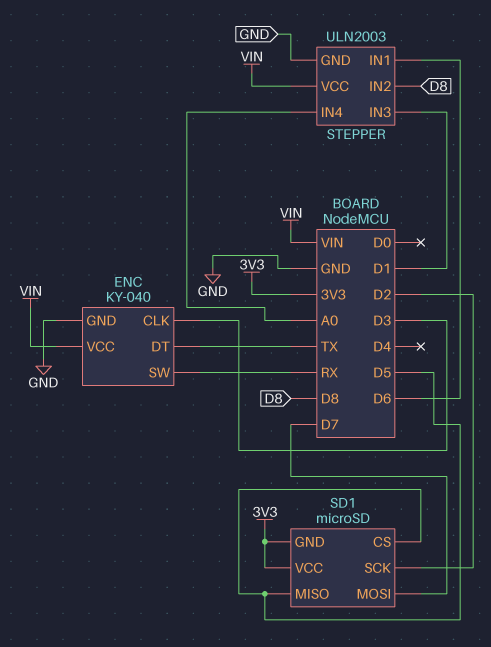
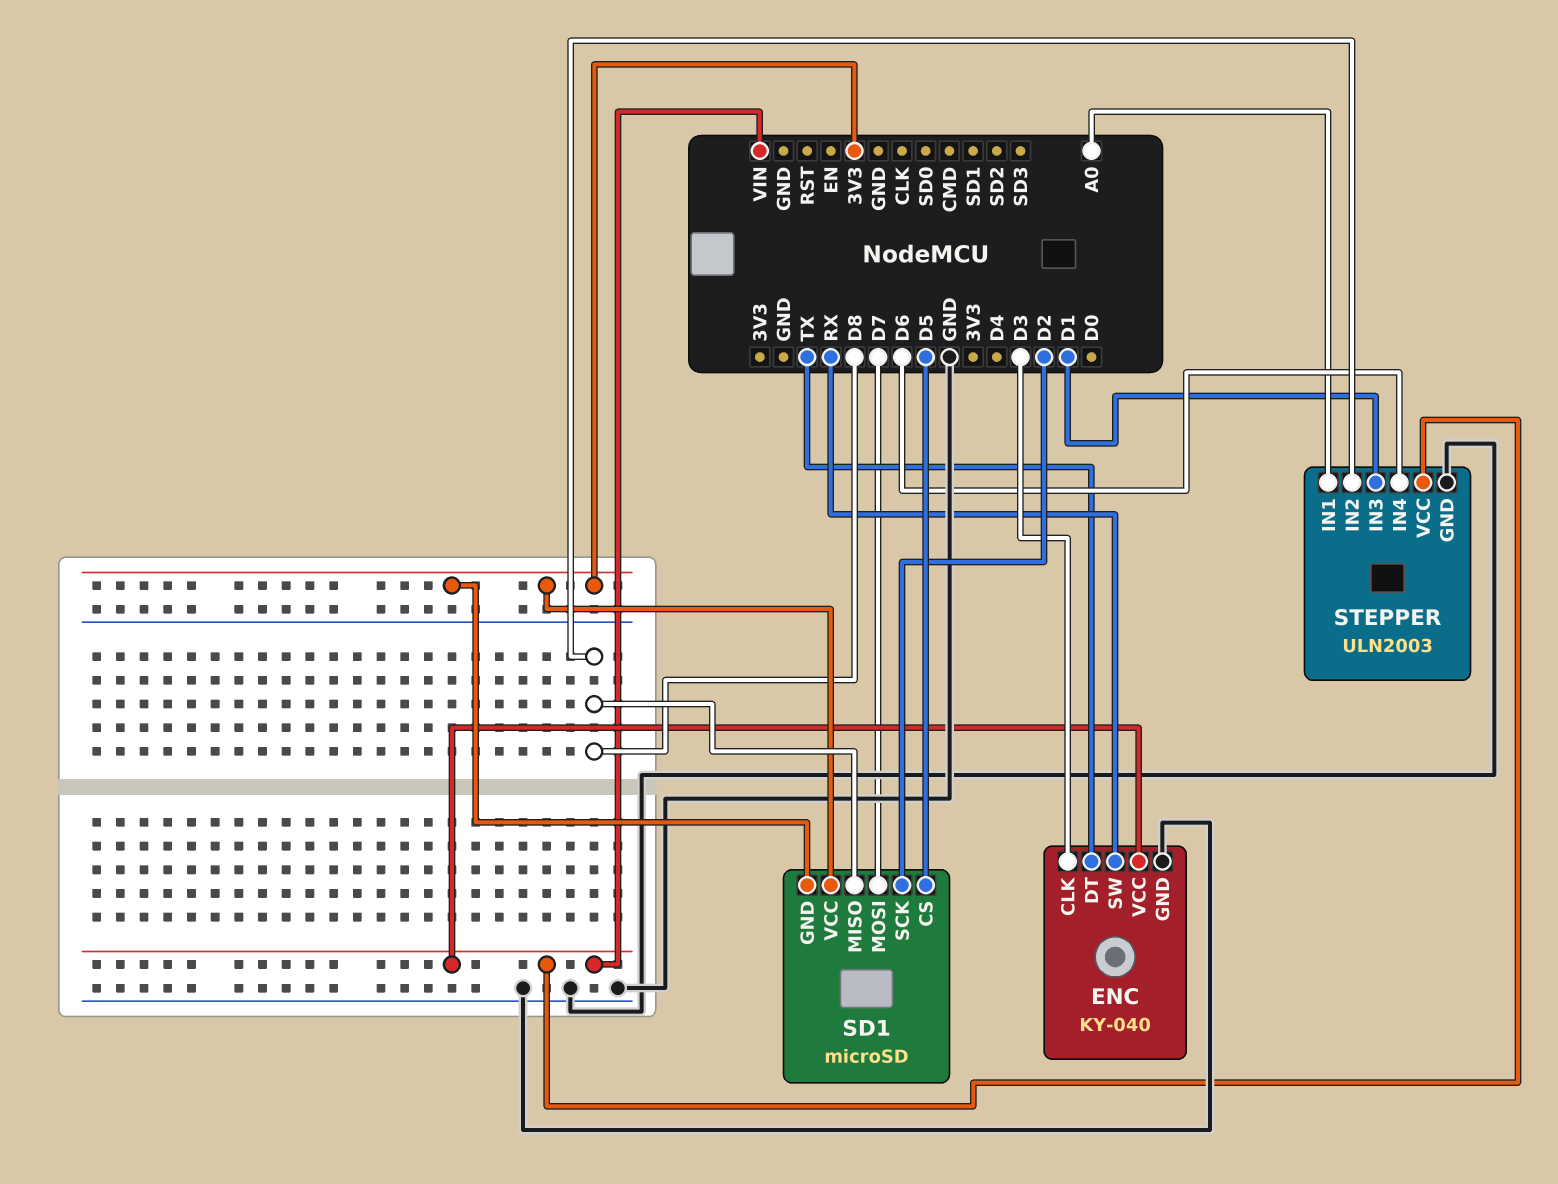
SD1 pin MISO: D5 -> D8
STEPPER pin IN1: D6 -> A0
STEPPER pin IN4: A0 -> D6

